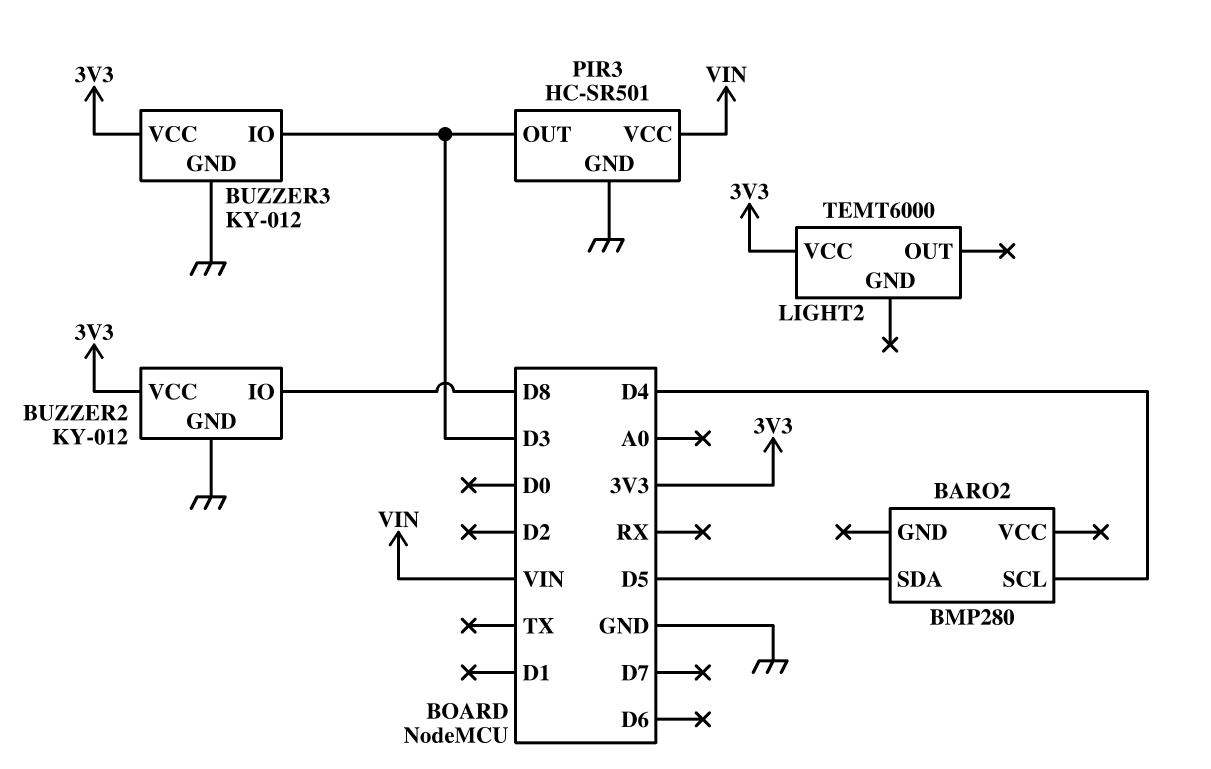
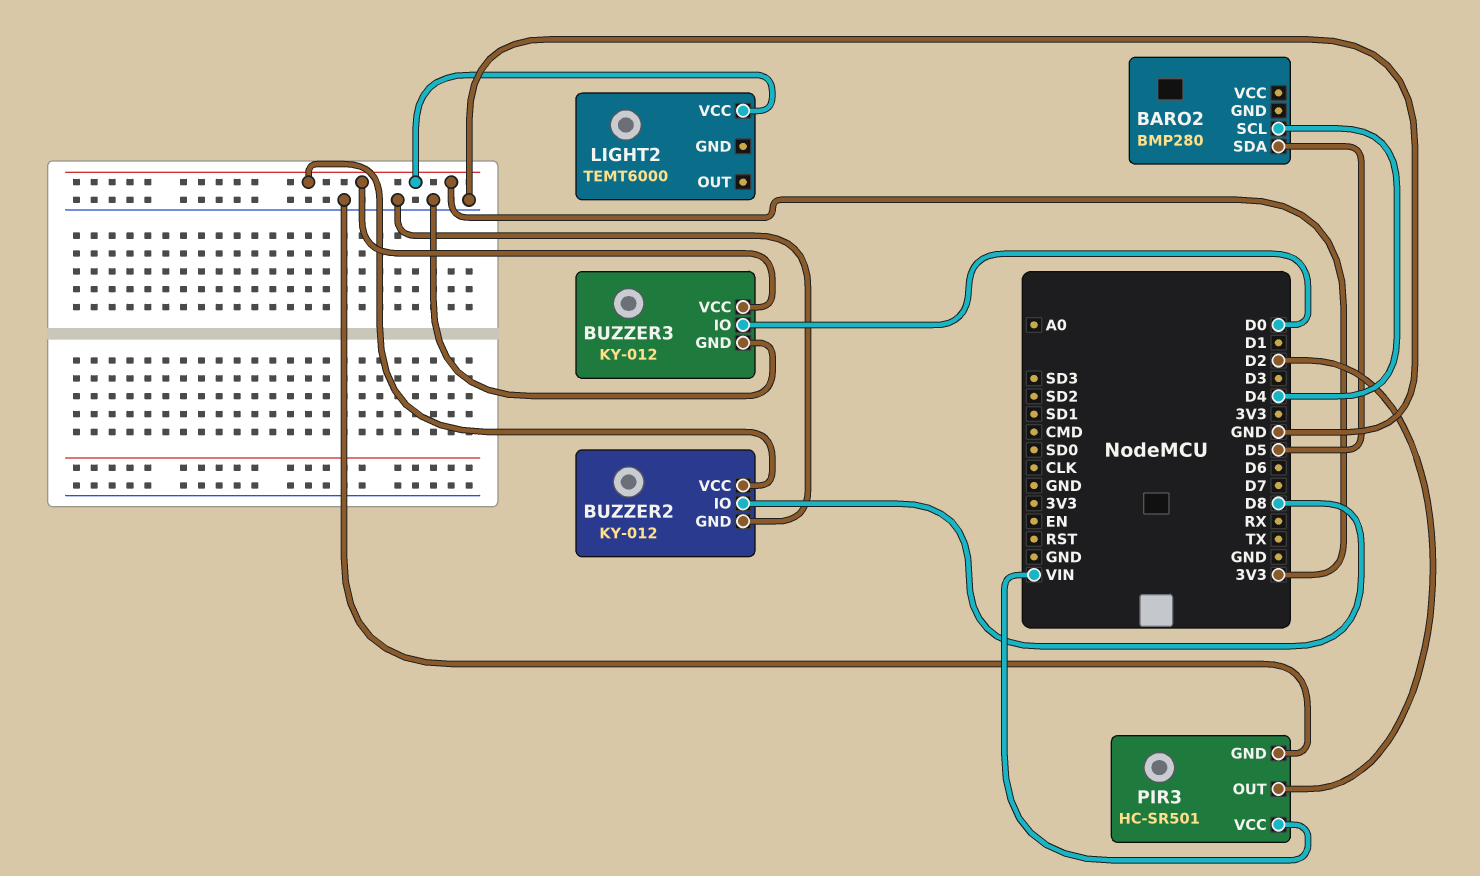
BUZZER3 pin IO: D3 -> D0
PIR3 pin OUT: D3 -> D2

